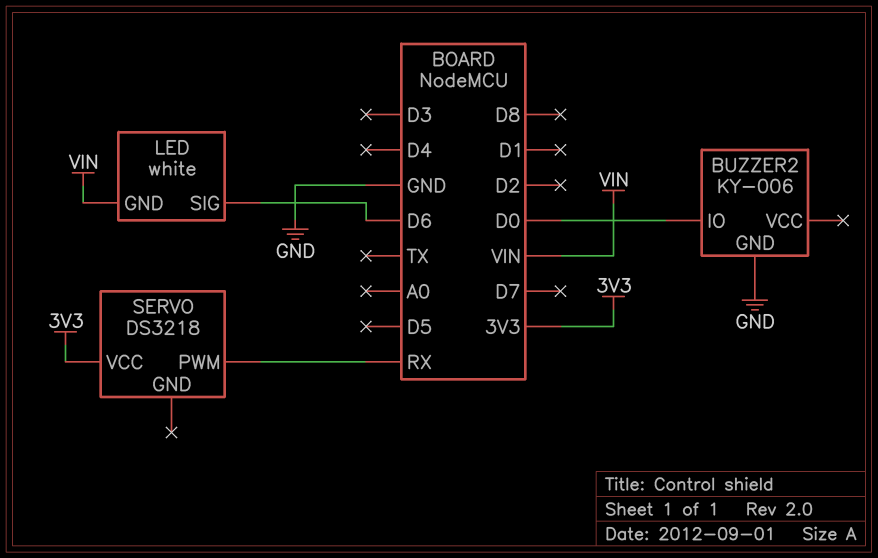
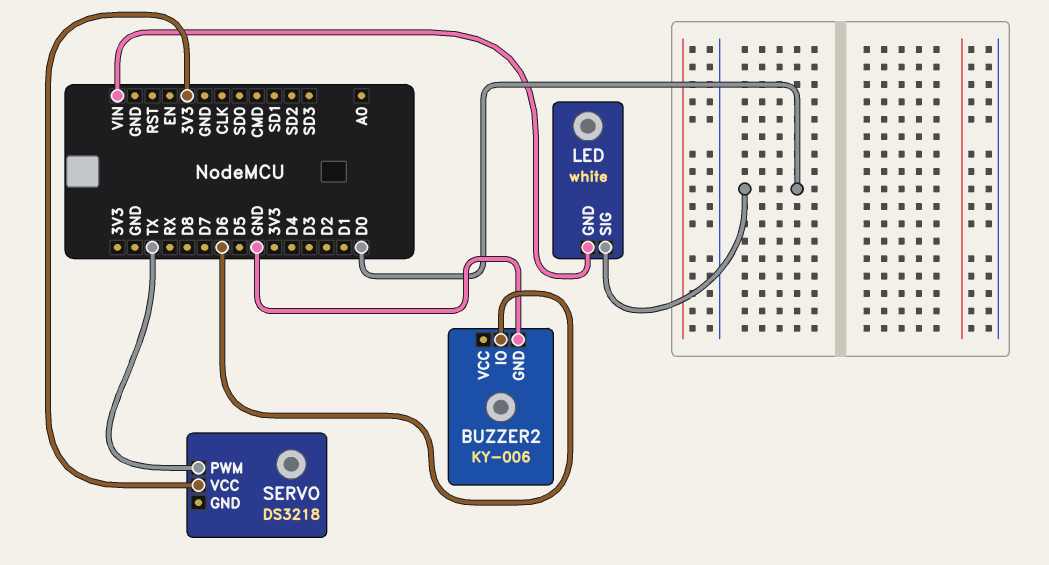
BUZZER2 pin IO: D0 -> D6
LED pin SIG: D6 -> D0
SERVO pin PWM: RX -> TX

